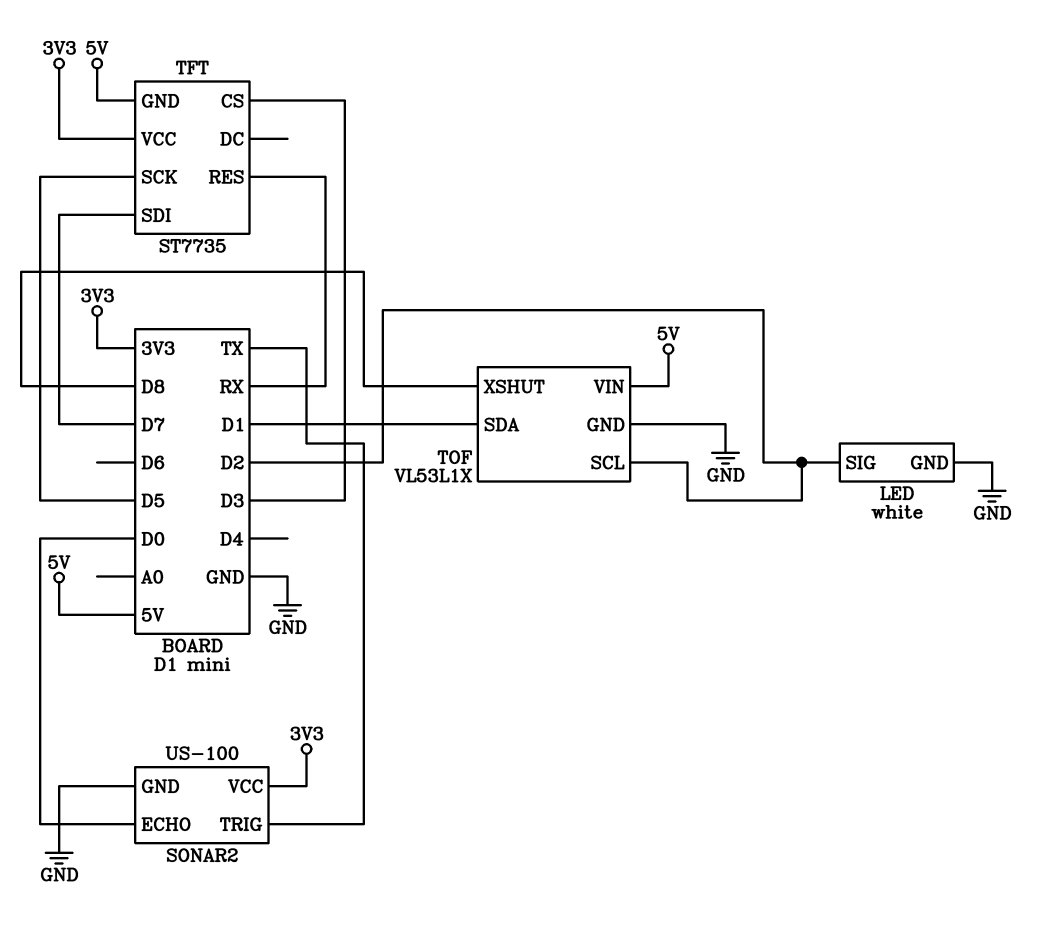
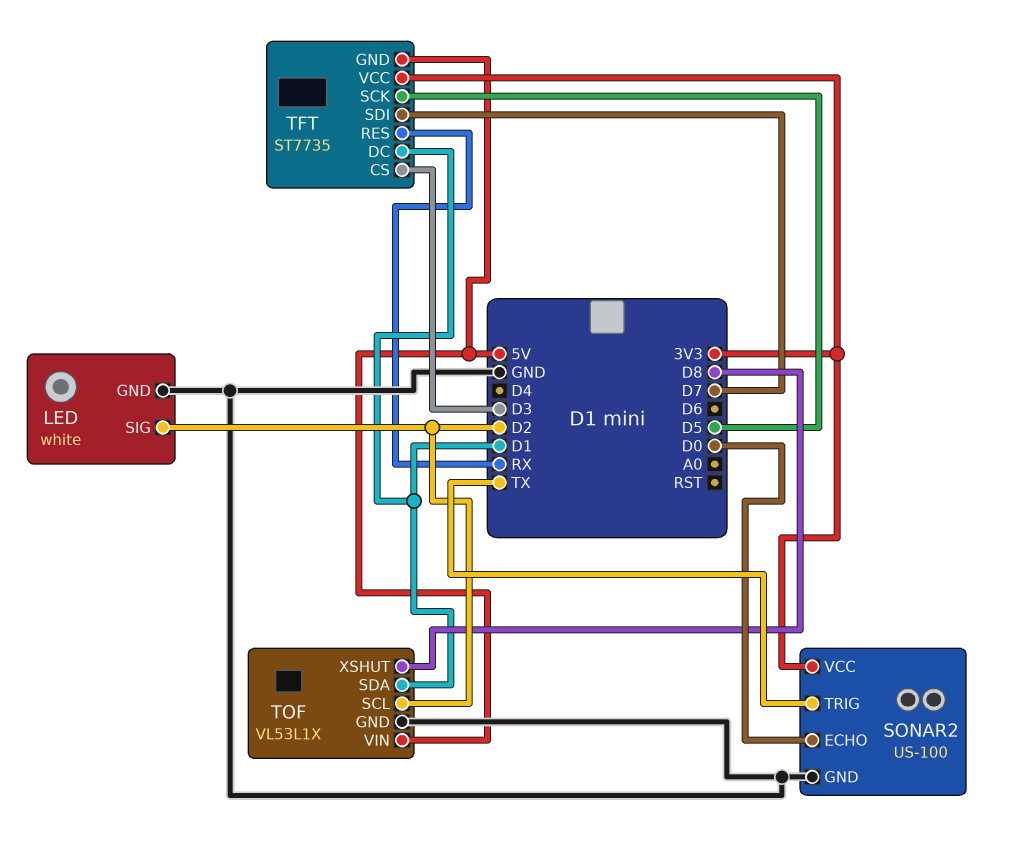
TFT pin DC: none -> D1

